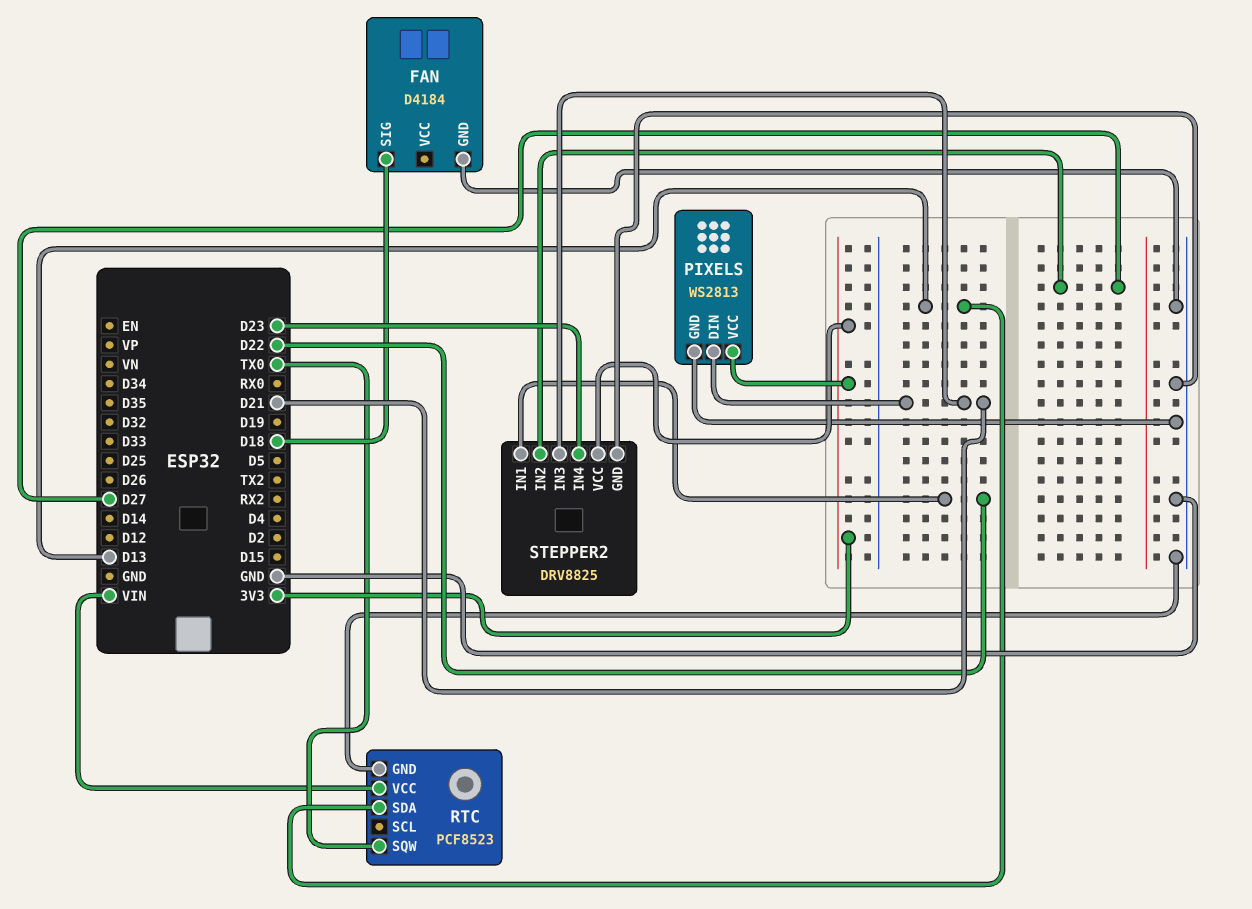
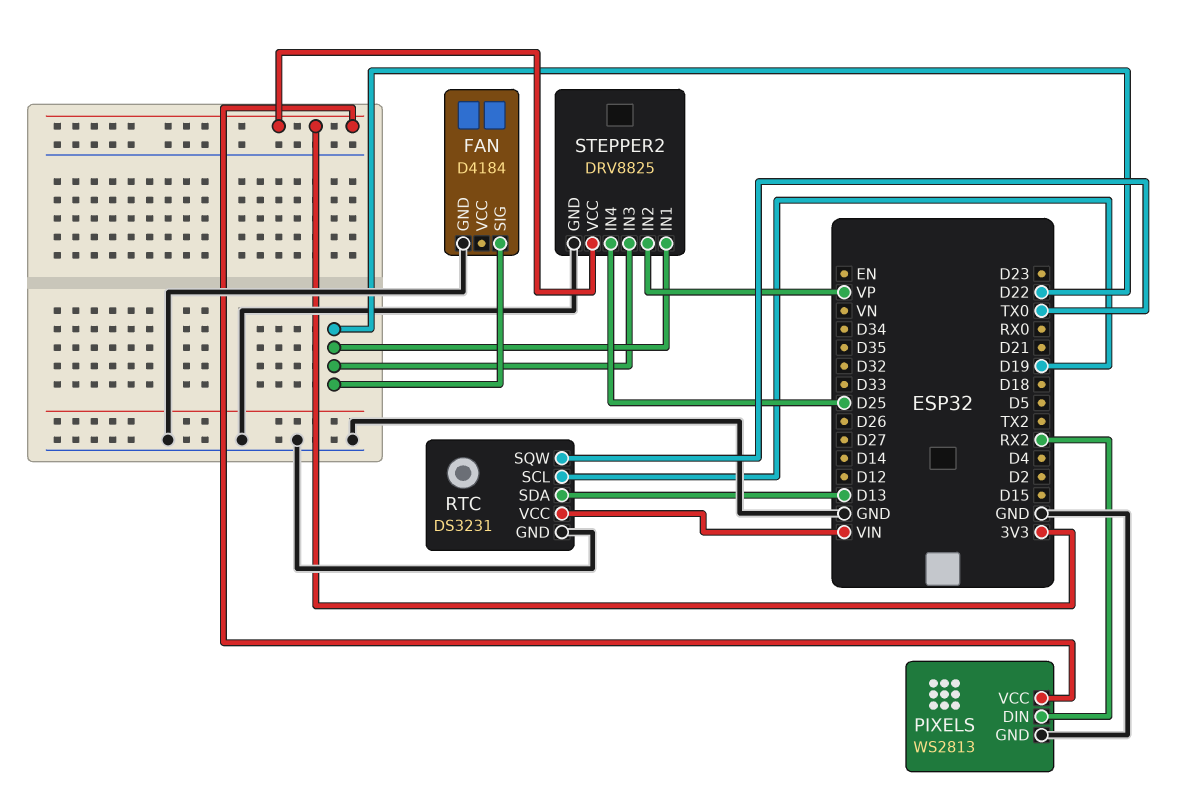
FAN pin SIG: D18 -> D22
PIXELS pin DIN: D21 -> RX2
RTC: PCF8523 -> DS3231
RTC pin SCL: none -> D19
STEPPER2 pin IN2: D27 -> VP
STEPPER2 pin IN3: D21 -> D22
STEPPER2 pin IN4: D23 -> D25

